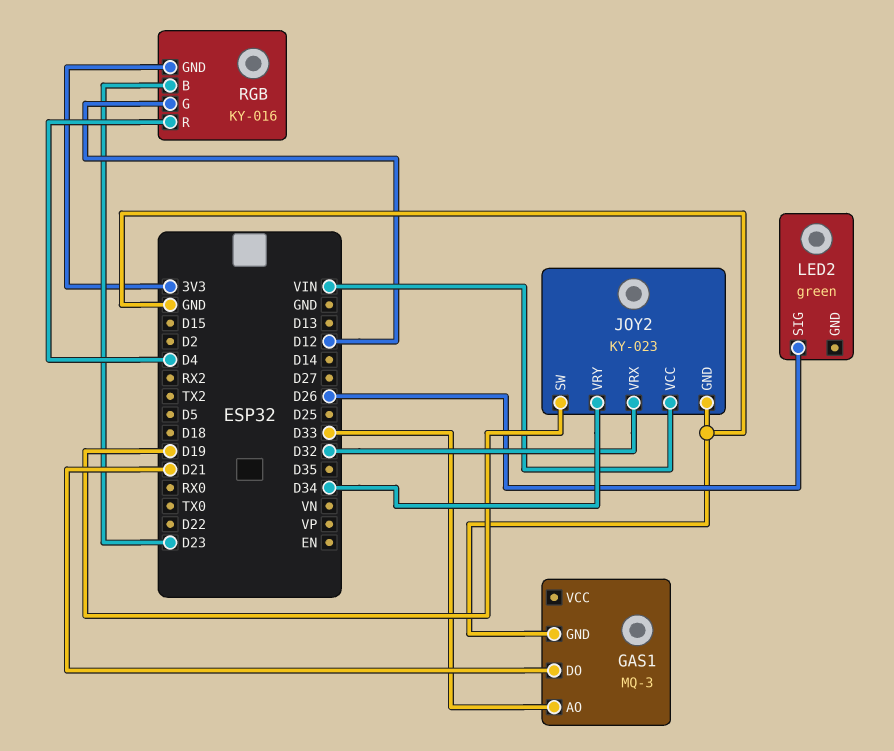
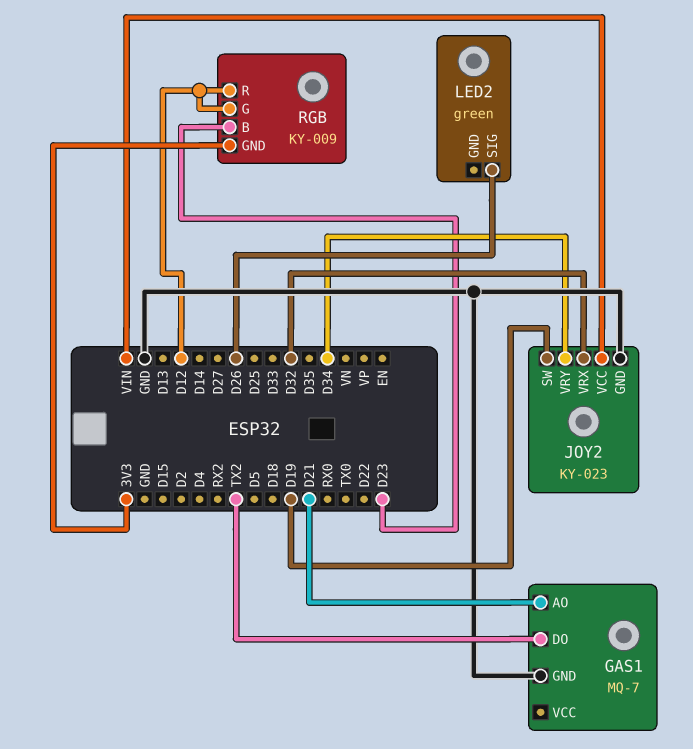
GAS1: MQ-3 -> MQ-7
GAS1 pin AO: D33 -> D21
GAS1 pin DO: D21 -> TX2
RGB: KY-016 -> KY-009
RGB pin R: D4 -> D12

